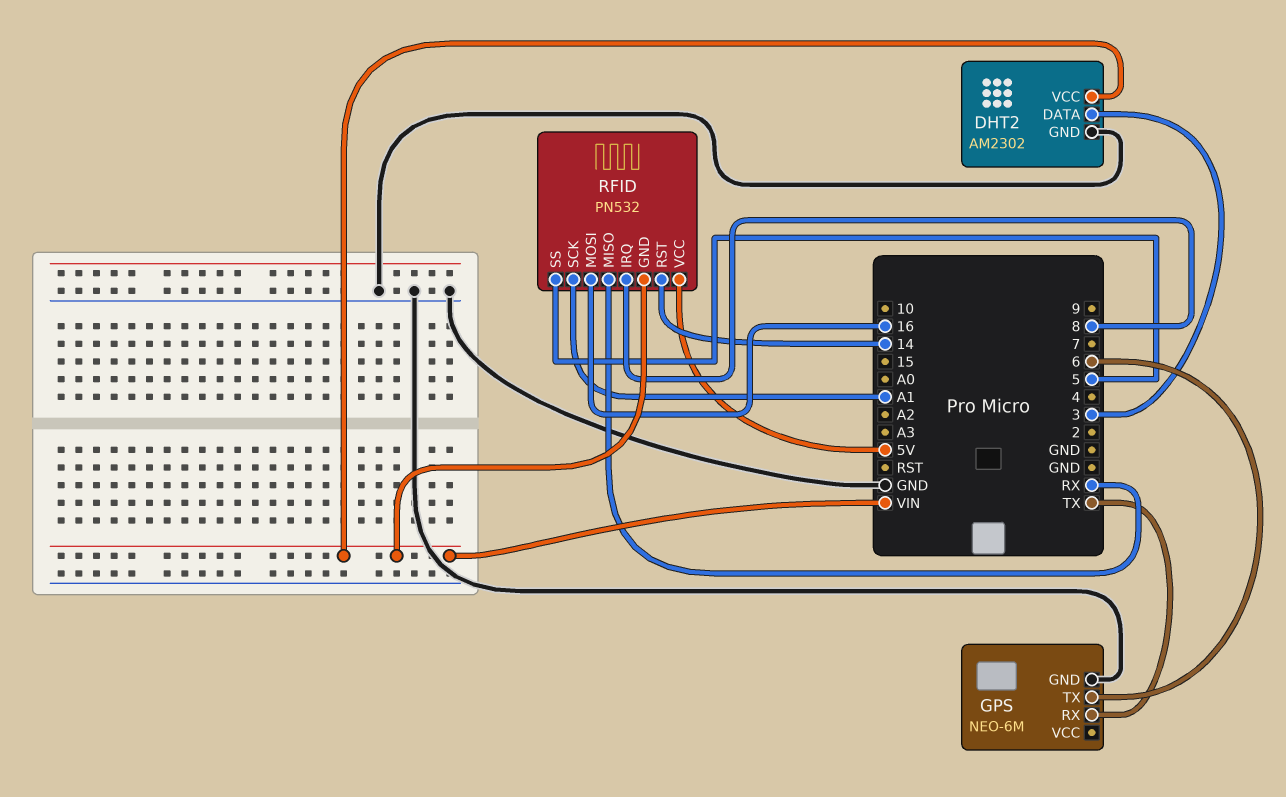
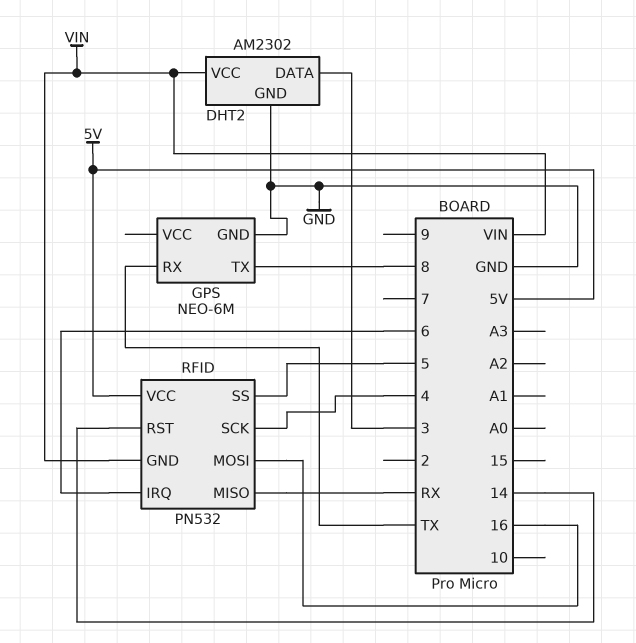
GPS pin TX: 6 -> 8
RFID pin IRQ: 8 -> 6
RFID pin SCK: A1 -> 4

